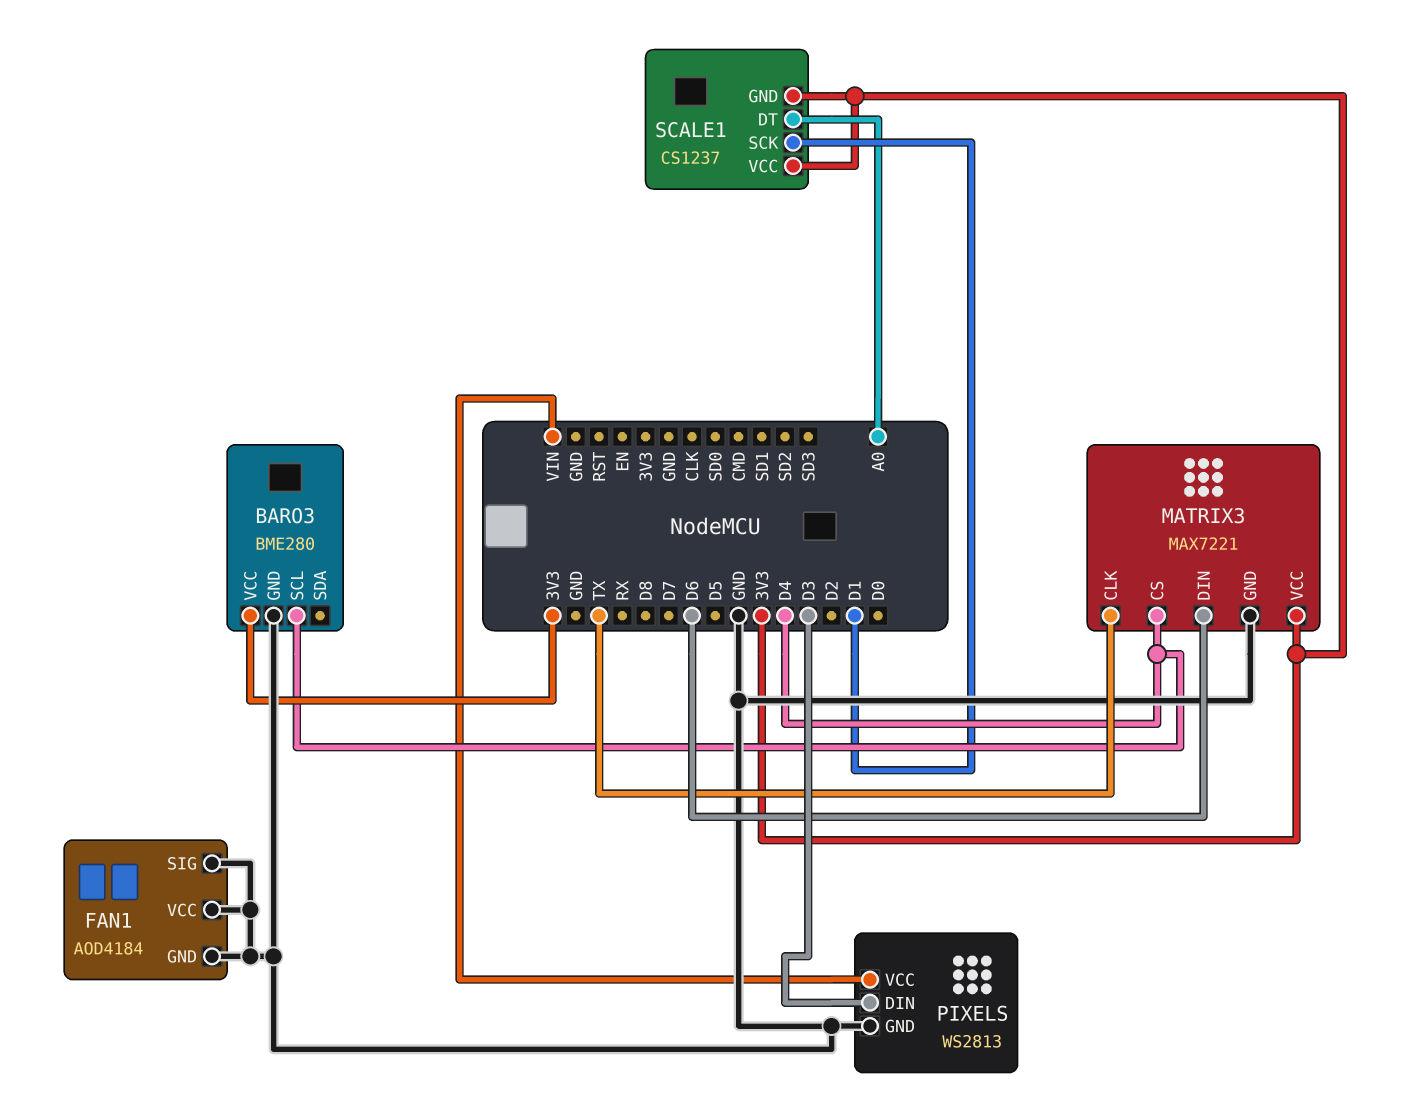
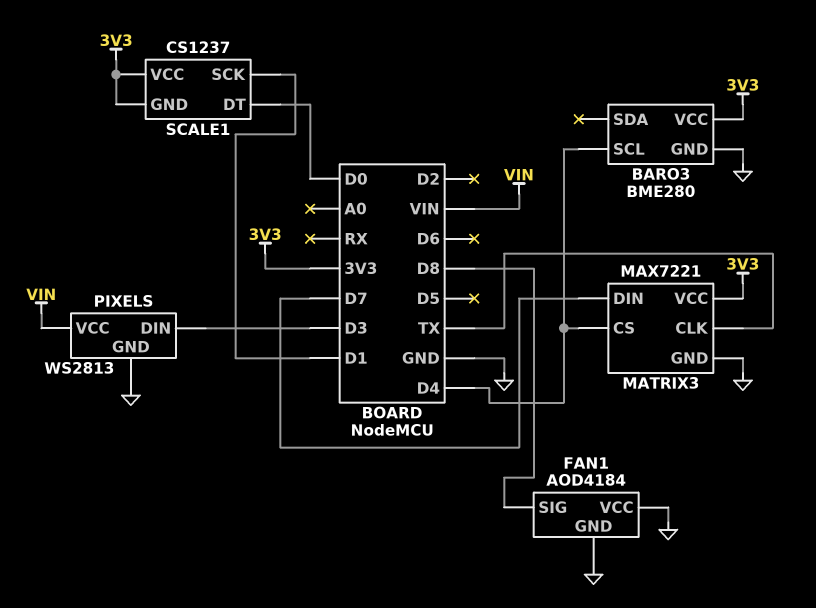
FAN1 pin SIG: GND -> D8
MATRIX3 pin DIN: D6 -> D7
SCALE1 pin DT: A0 -> D0

